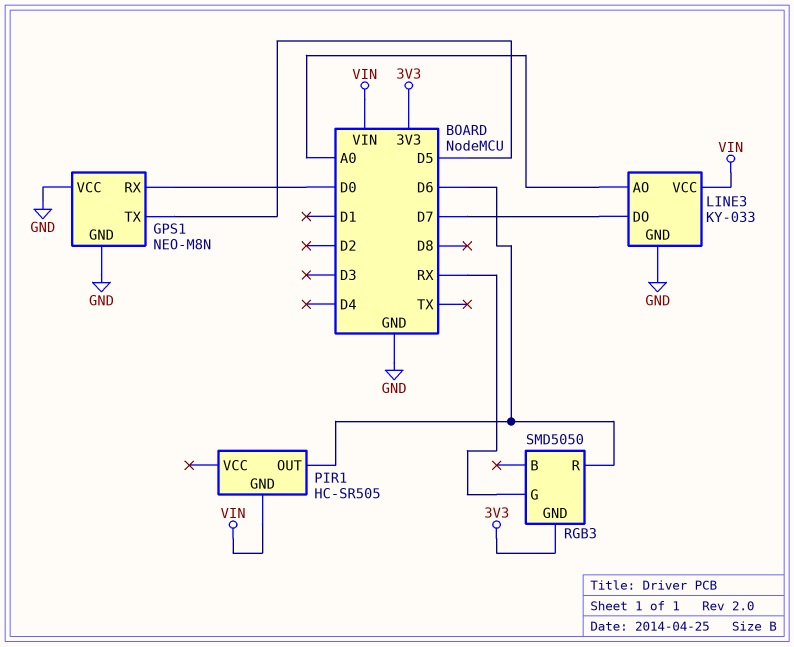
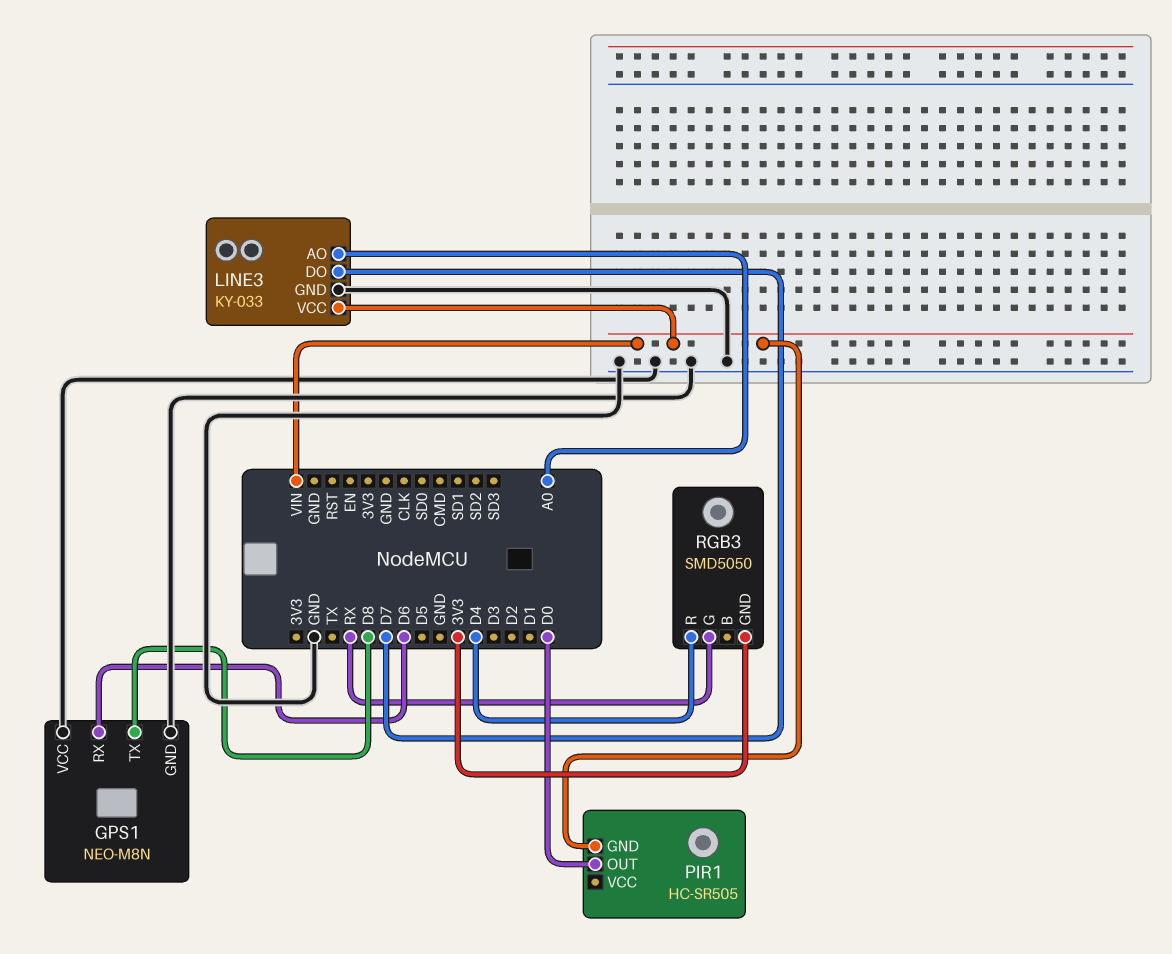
GPS1 pin RX: D0 -> D6
GPS1 pin TX: D5 -> D8
PIR1 pin OUT: D6 -> D0
RGB3 pin R: D6 -> D4

